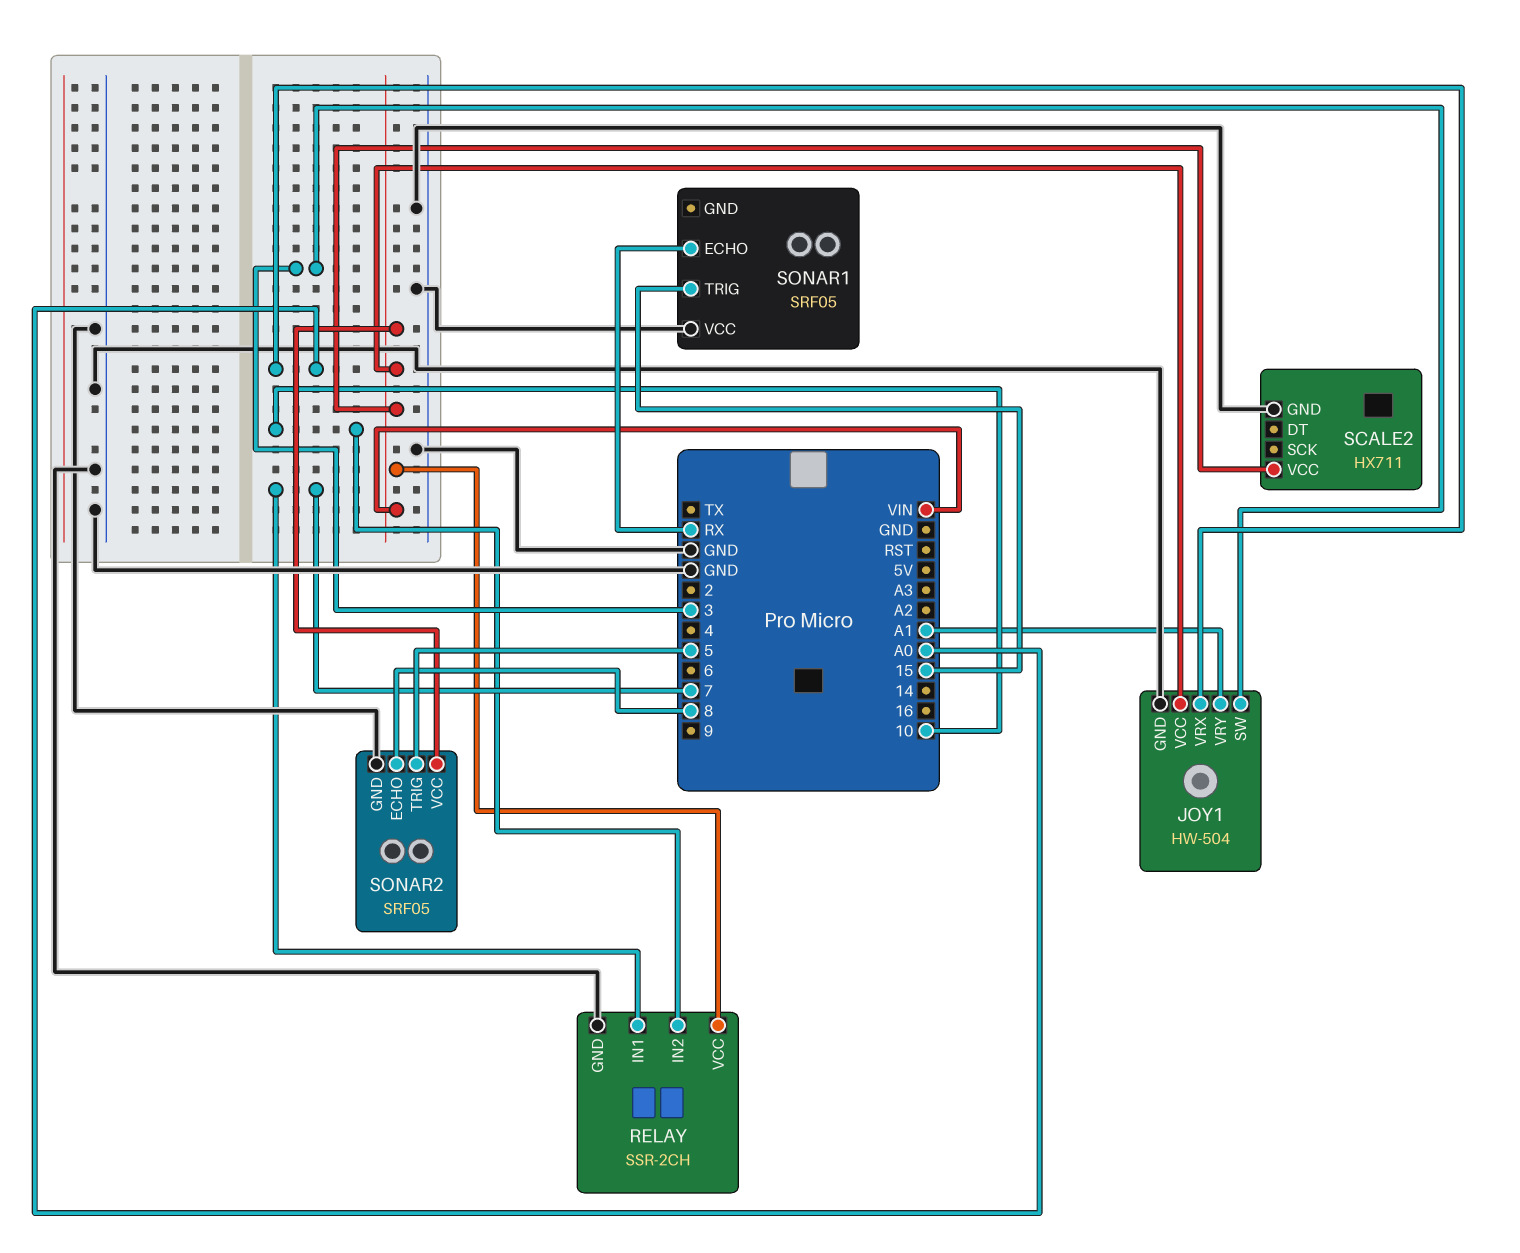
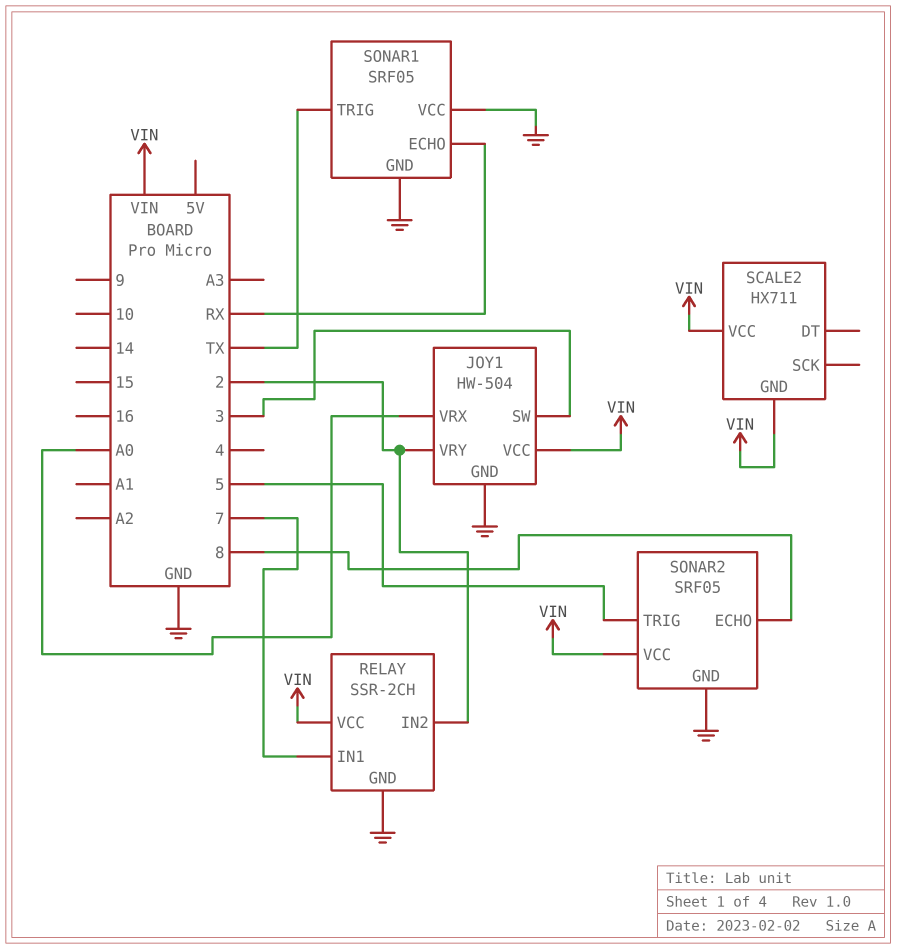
JOY1 pin VRY: A1 -> 2
RELAY pin IN2: 10 -> 2
SCALE2 pin GND: GND -> VIN
SONAR1 pin GND: none -> GND
SONAR1 pin TRIG: 15 -> TX

